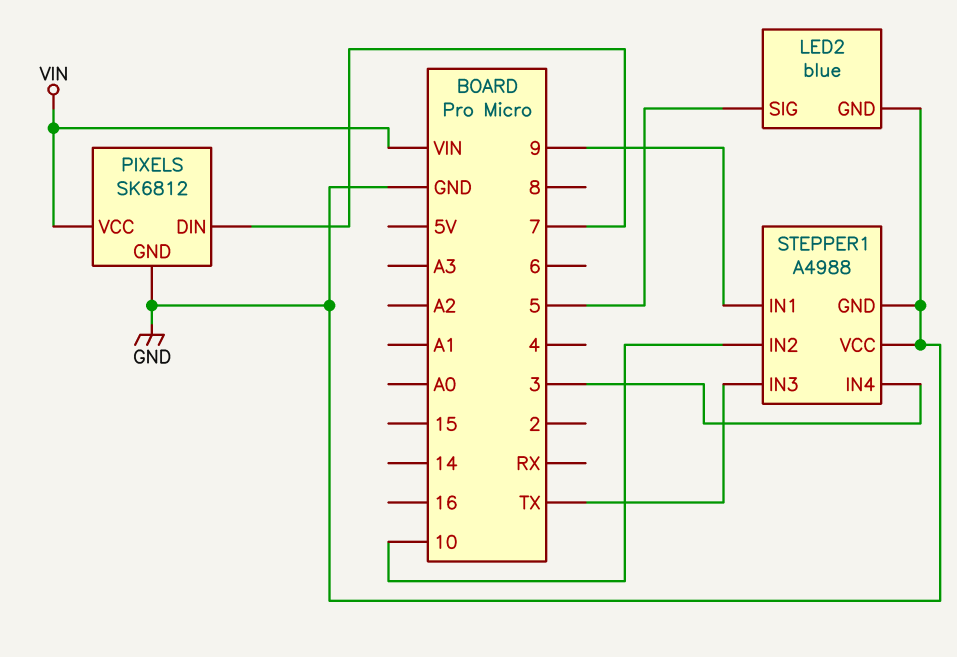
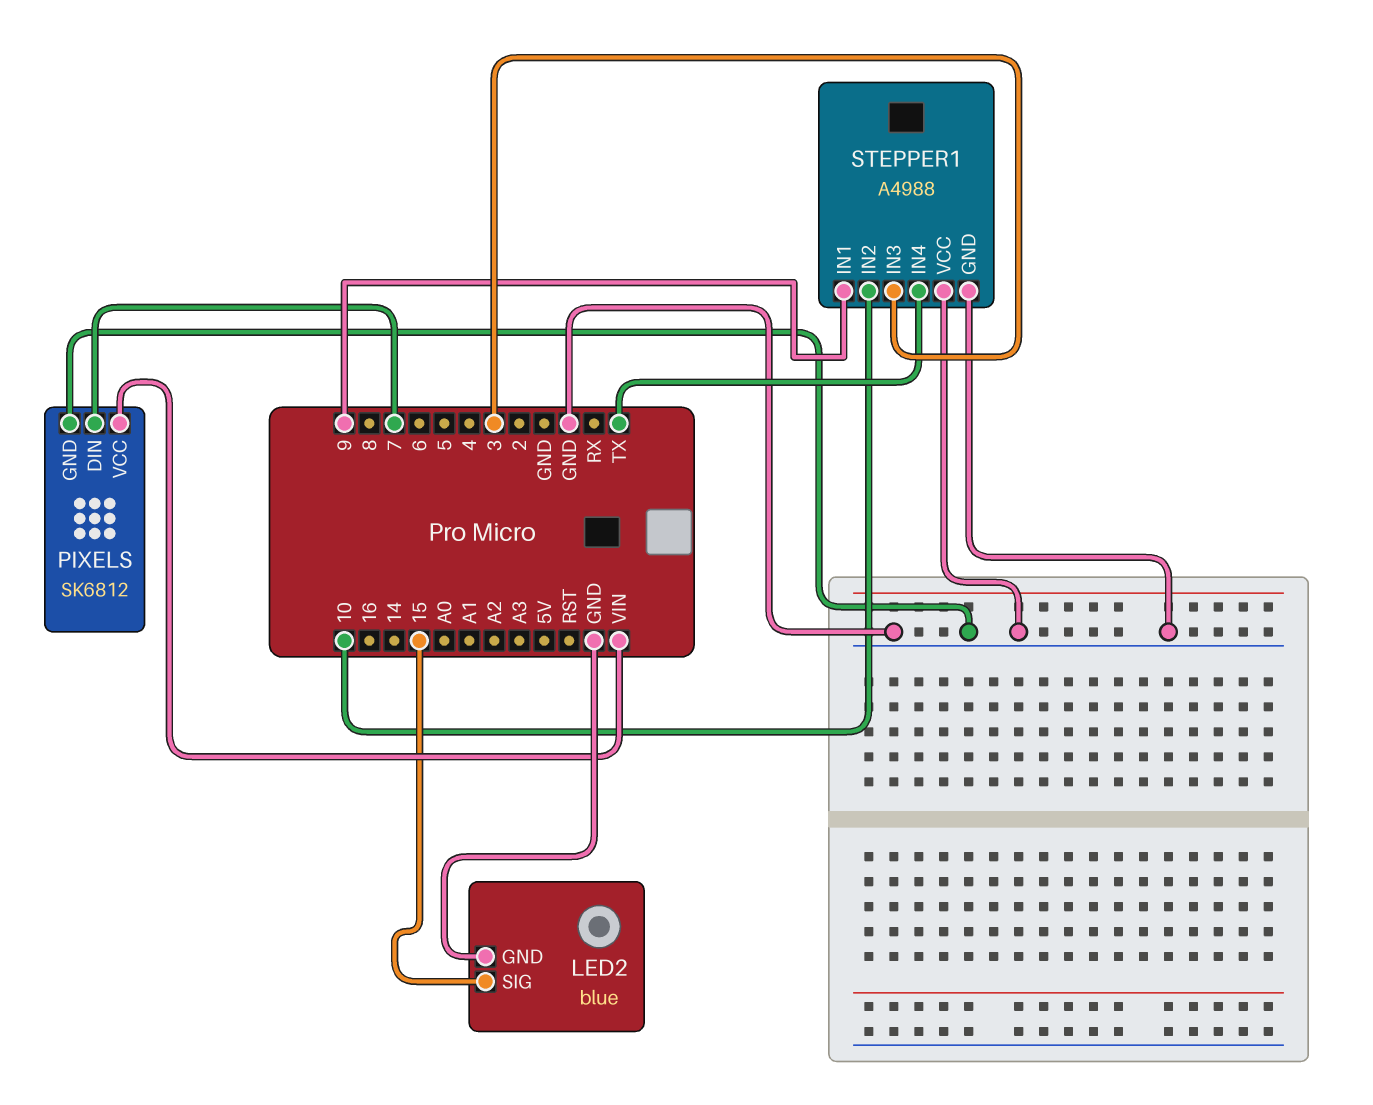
LED2 pin SIG: 5 -> 15
STEPPER1 pin IN3: TX -> 3
STEPPER1 pin IN4: 3 -> TX

